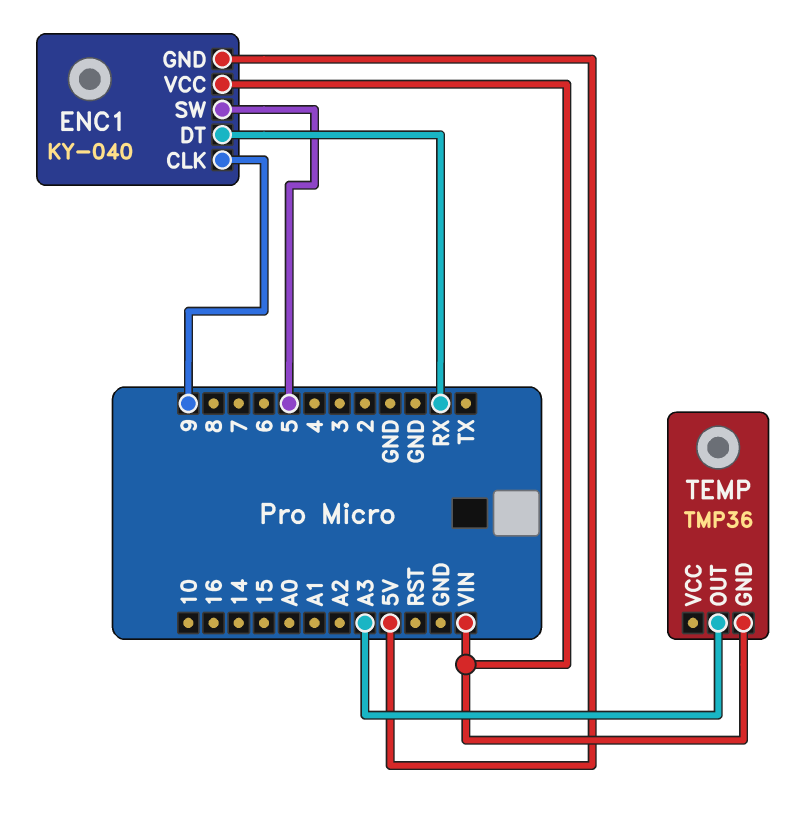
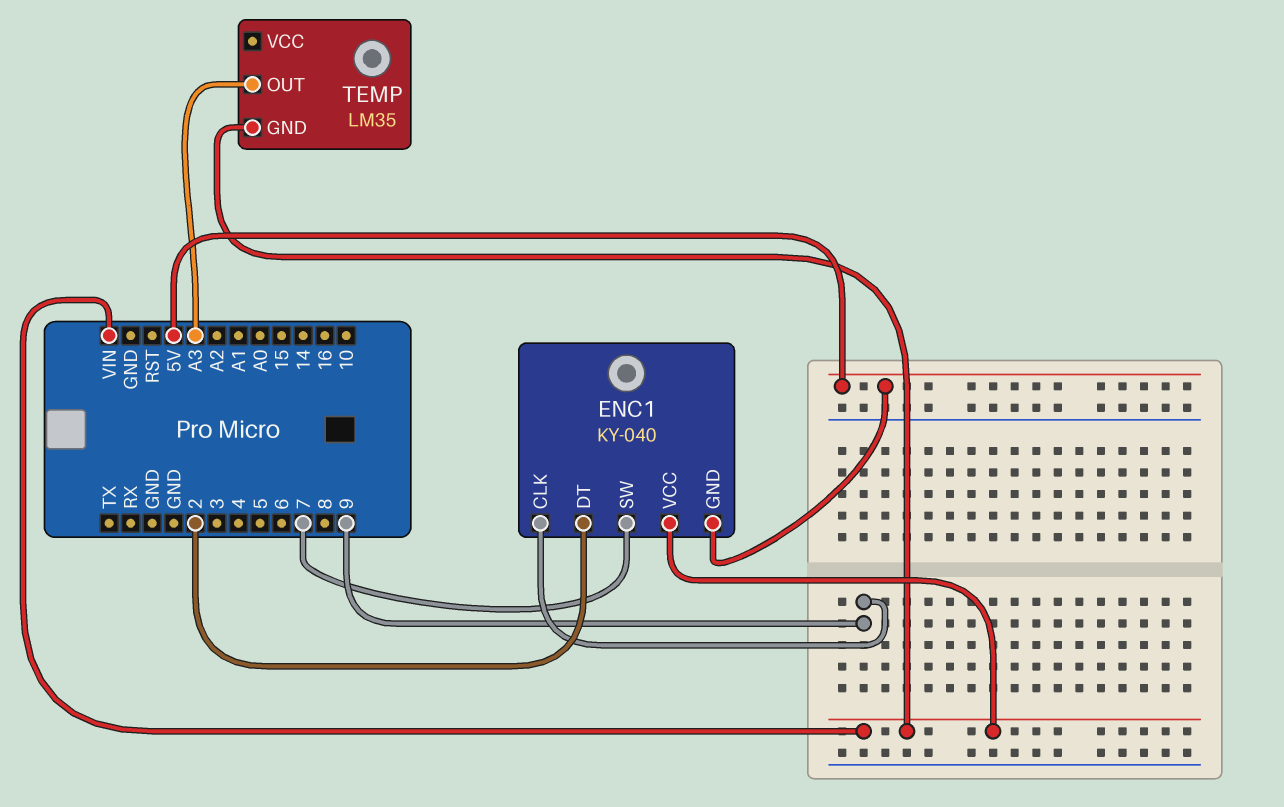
ENC1 pin DT: RX -> 2
ENC1 pin SW: 5 -> 7
TEMP: TMP36 -> LM35

